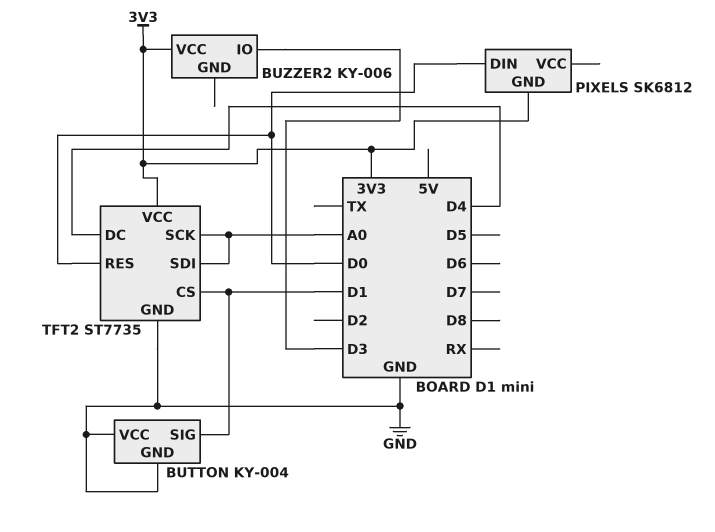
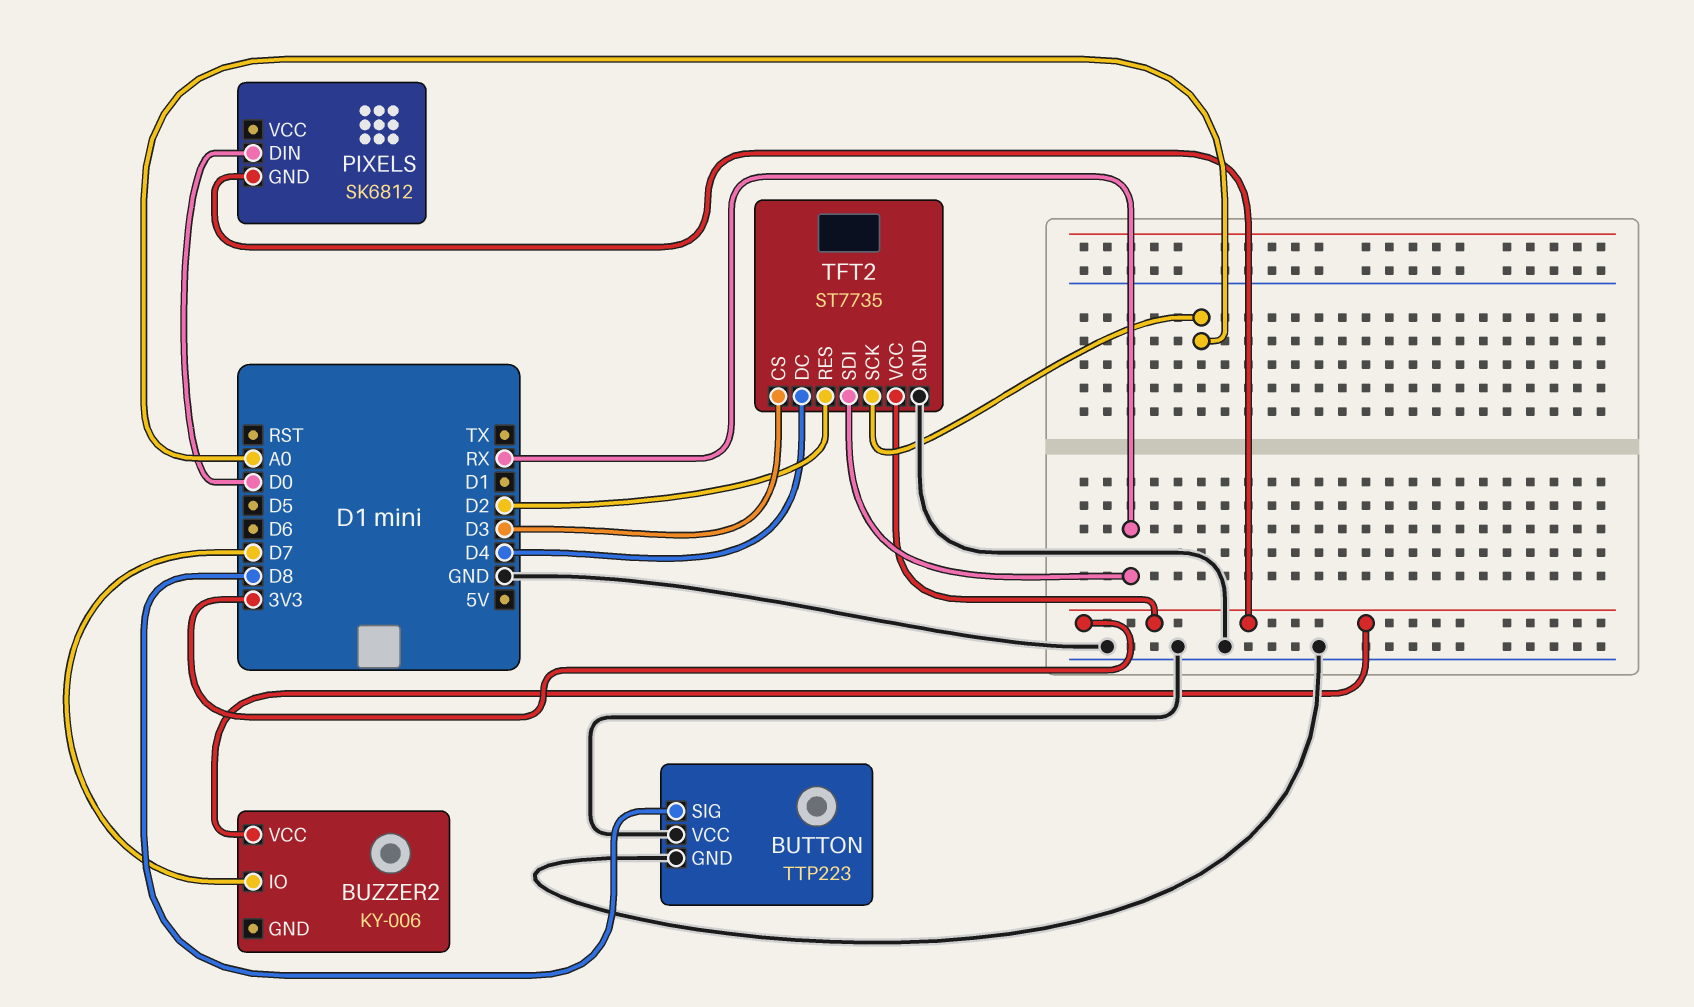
BUTTON: KY-004 -> TTP223
BUTTON pin SIG: D1 -> D8
BUZZER2 pin IO: D3 -> D7
TFT2 pin CS: D1 -> D3
TFT2 pin RES: D0 -> D2
TFT2 pin SDI: A0 -> RX

